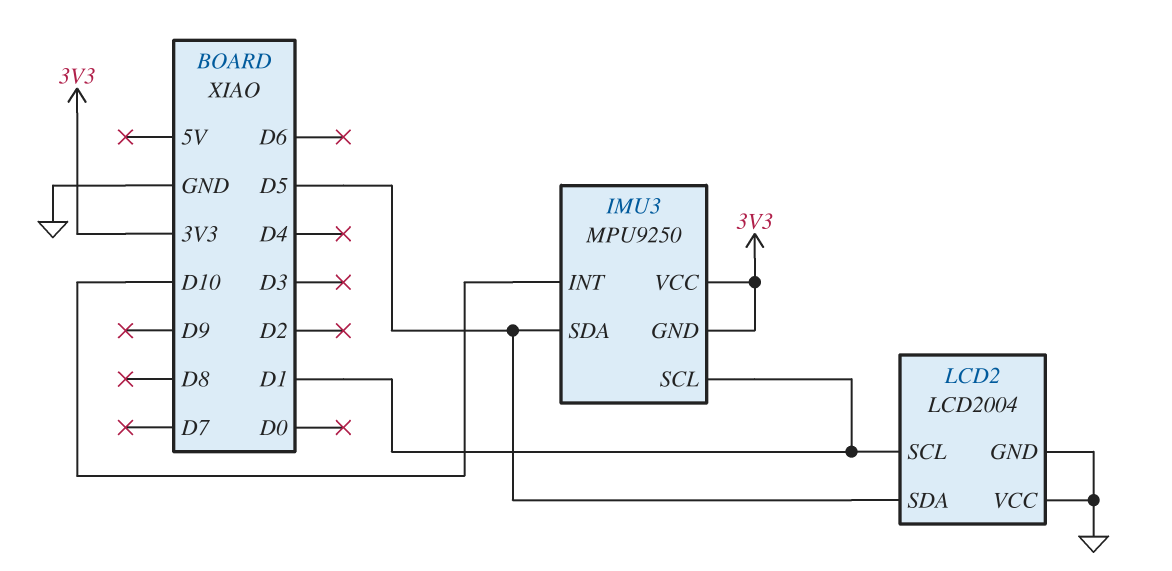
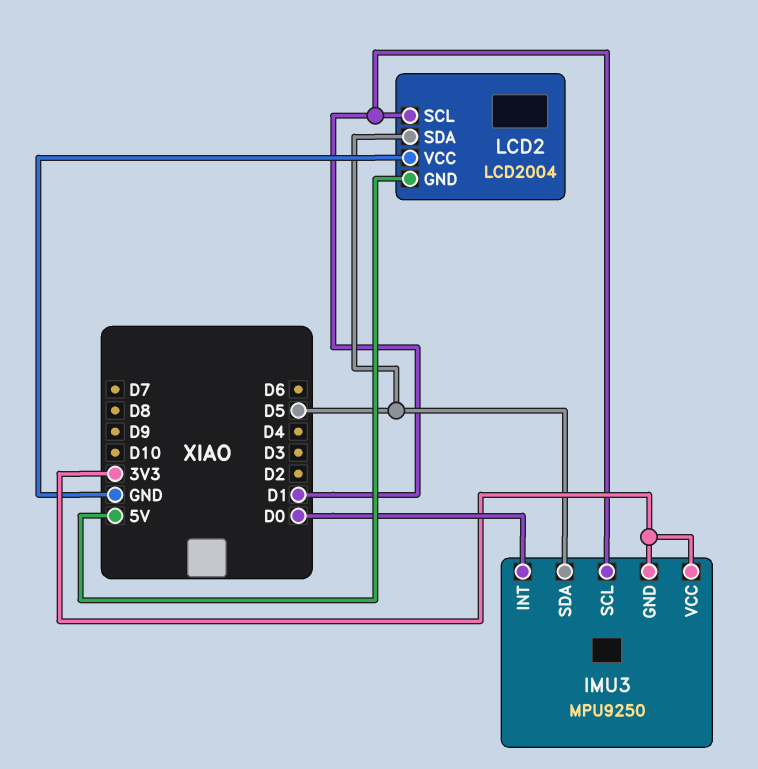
IMU3 pin INT: D10 -> D0
LCD2 pin GND: GND -> 5V

